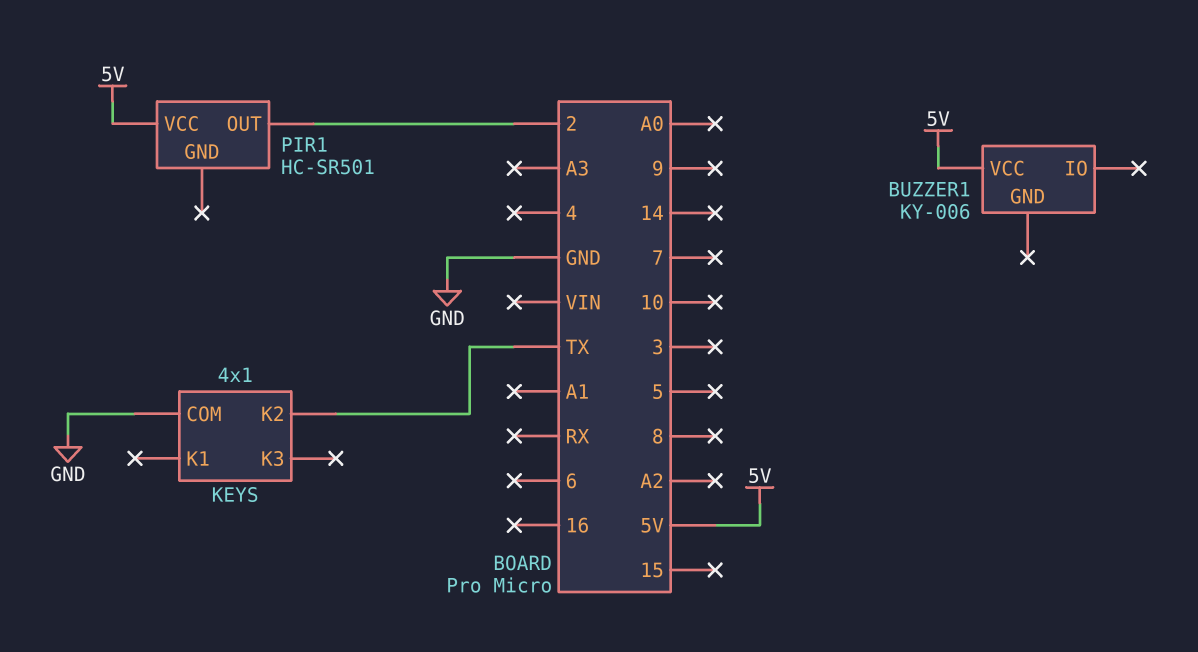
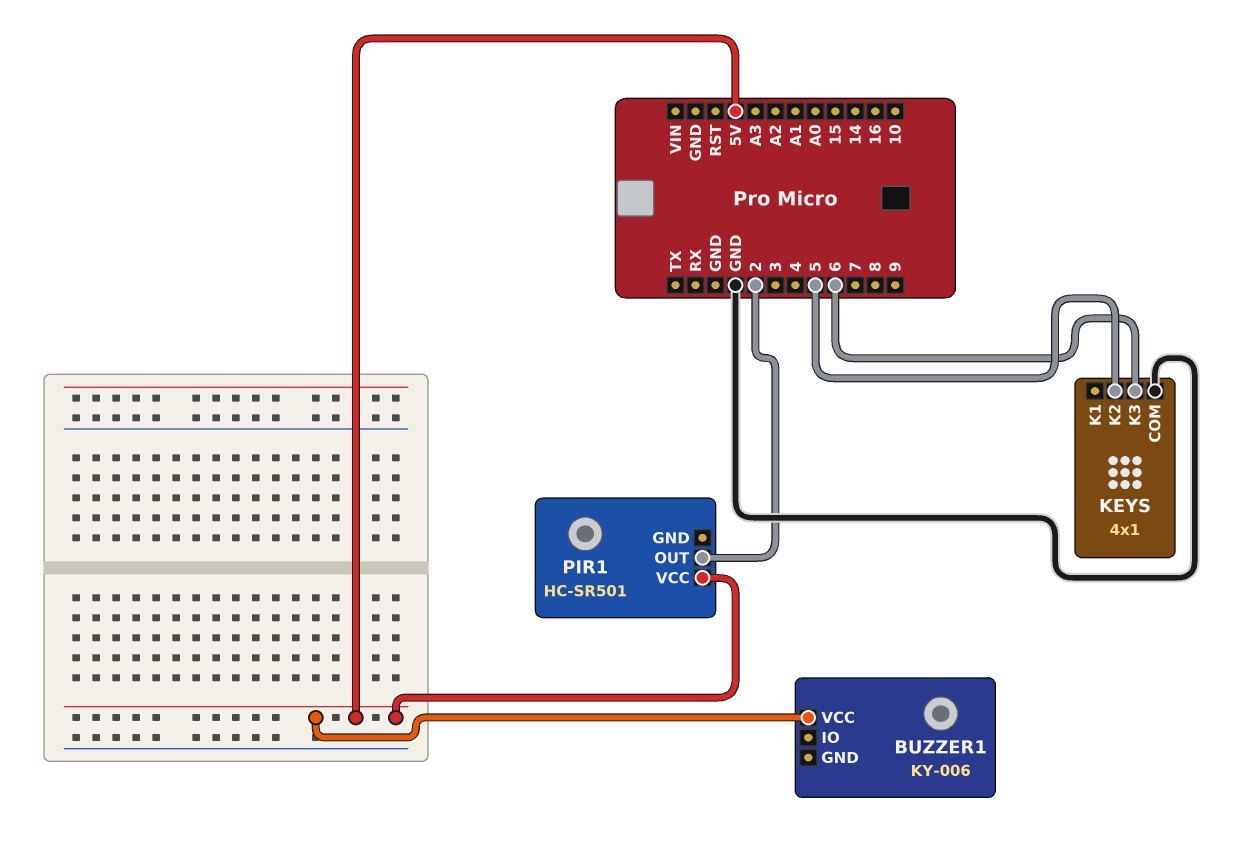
KEYS pin K2: TX -> 5
KEYS pin K3: none -> 6

